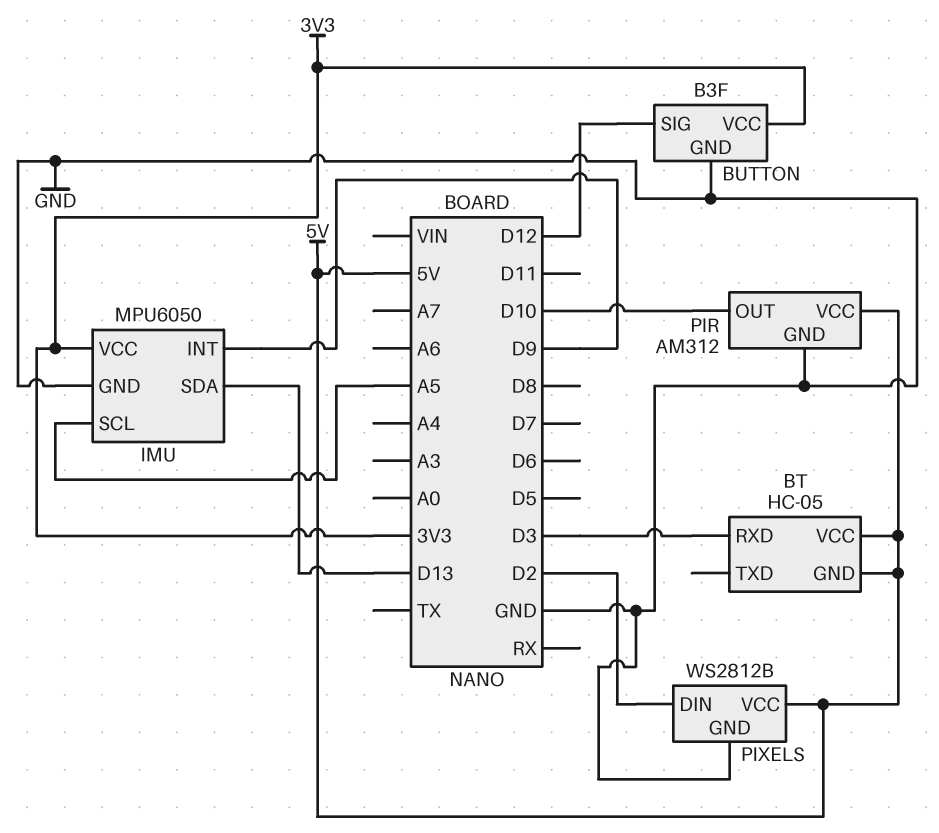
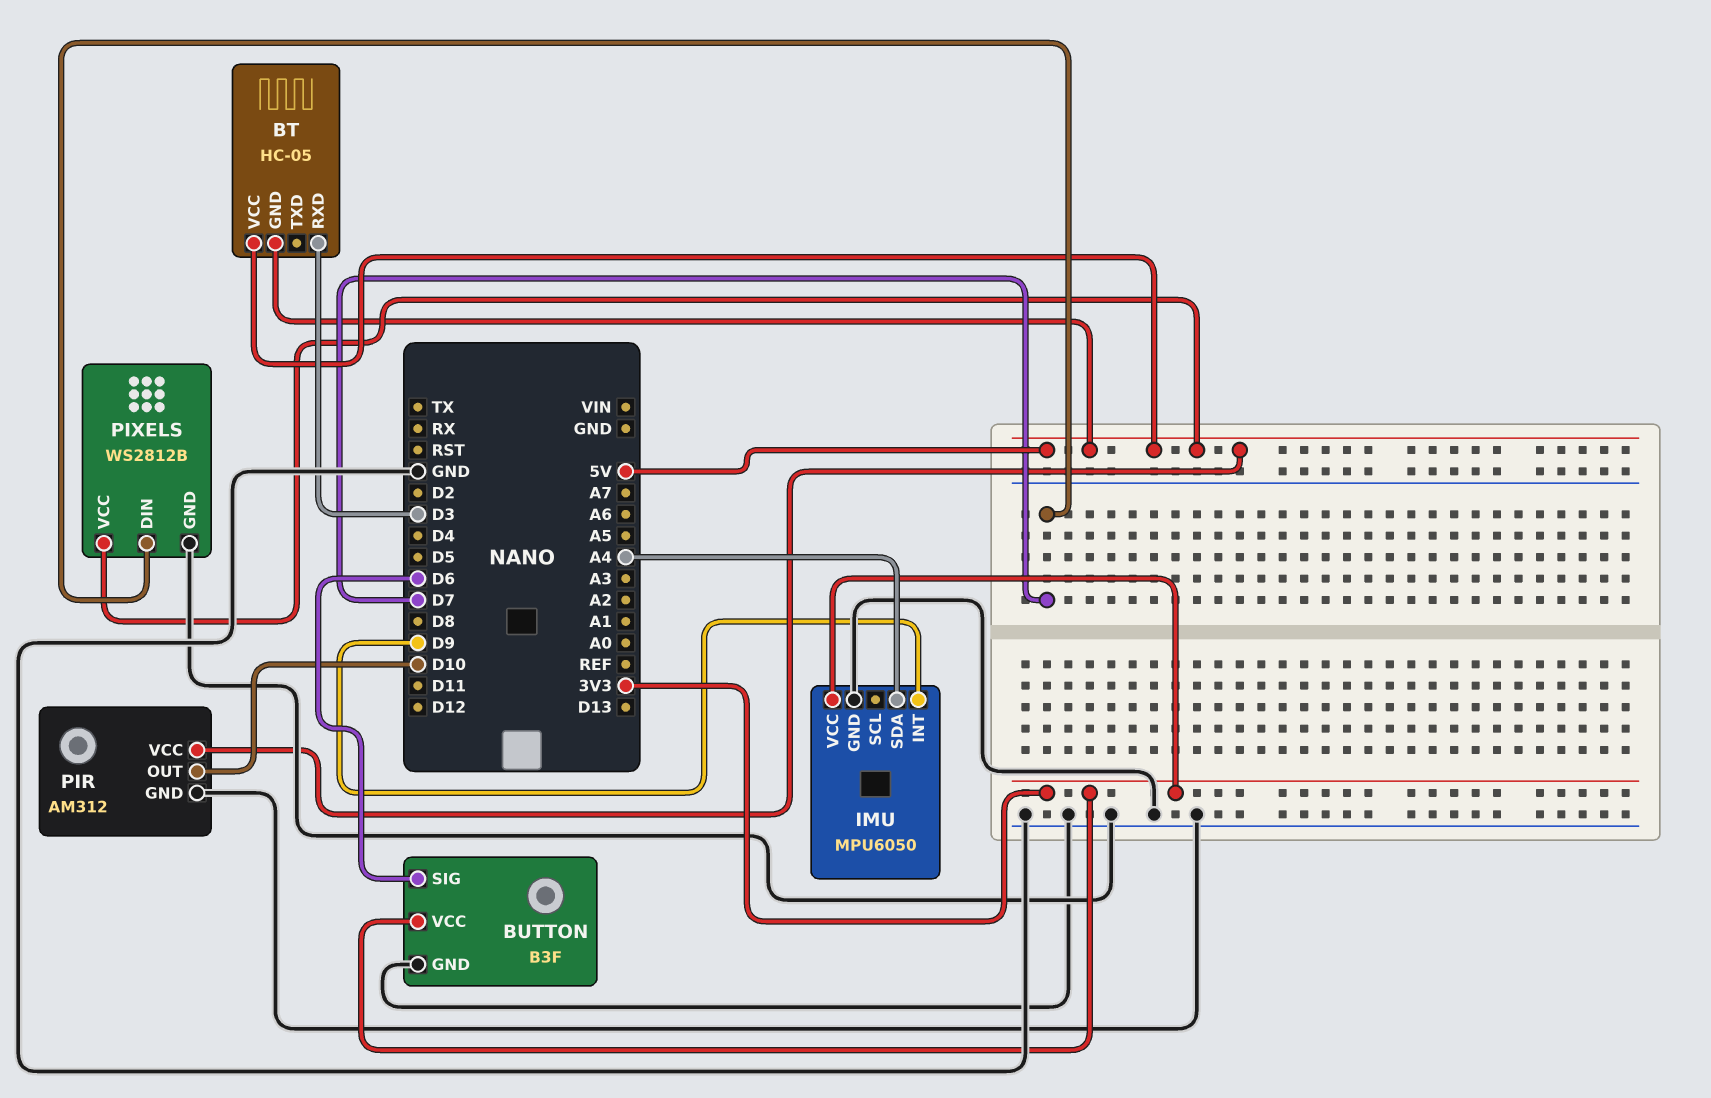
BUTTON pin SIG: D12 -> D6
IMU pin SCL: A5 -> none
IMU pin SDA: D13 -> A4
PIXELS pin DIN: D2 -> D7

